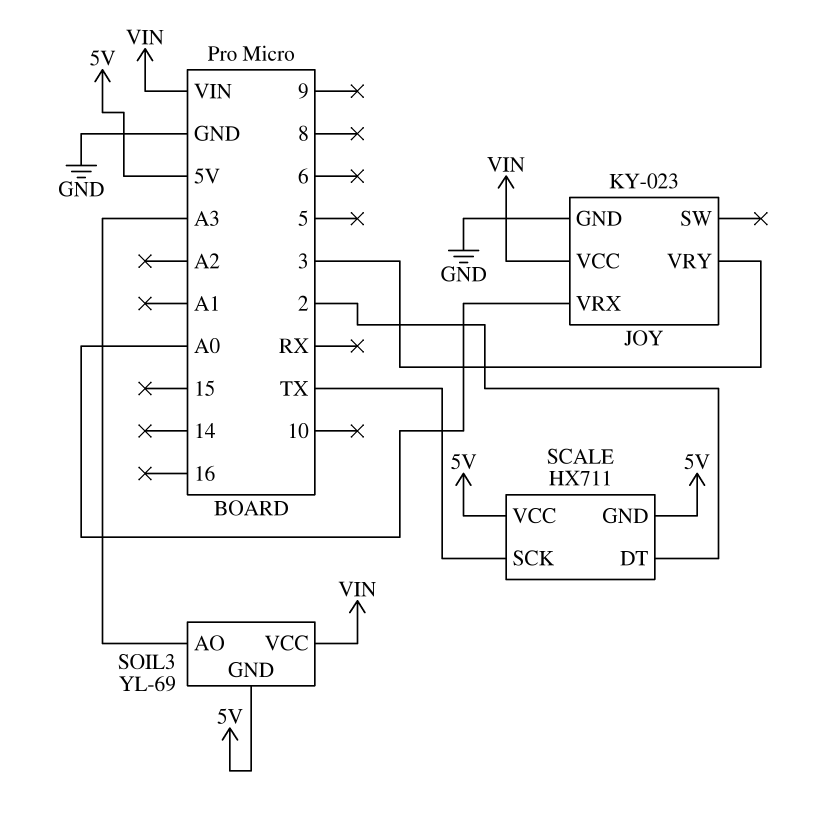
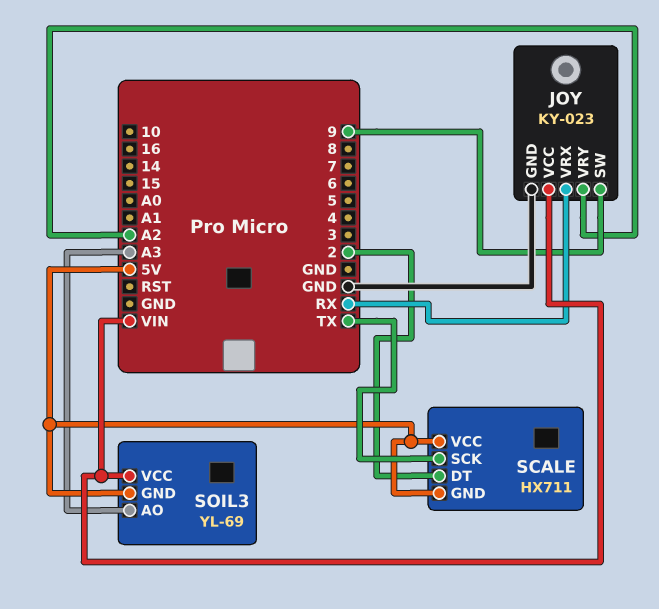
JOY pin SW: none -> 9
JOY pin VRX: A0 -> RX
JOY pin VRY: 3 -> A2

